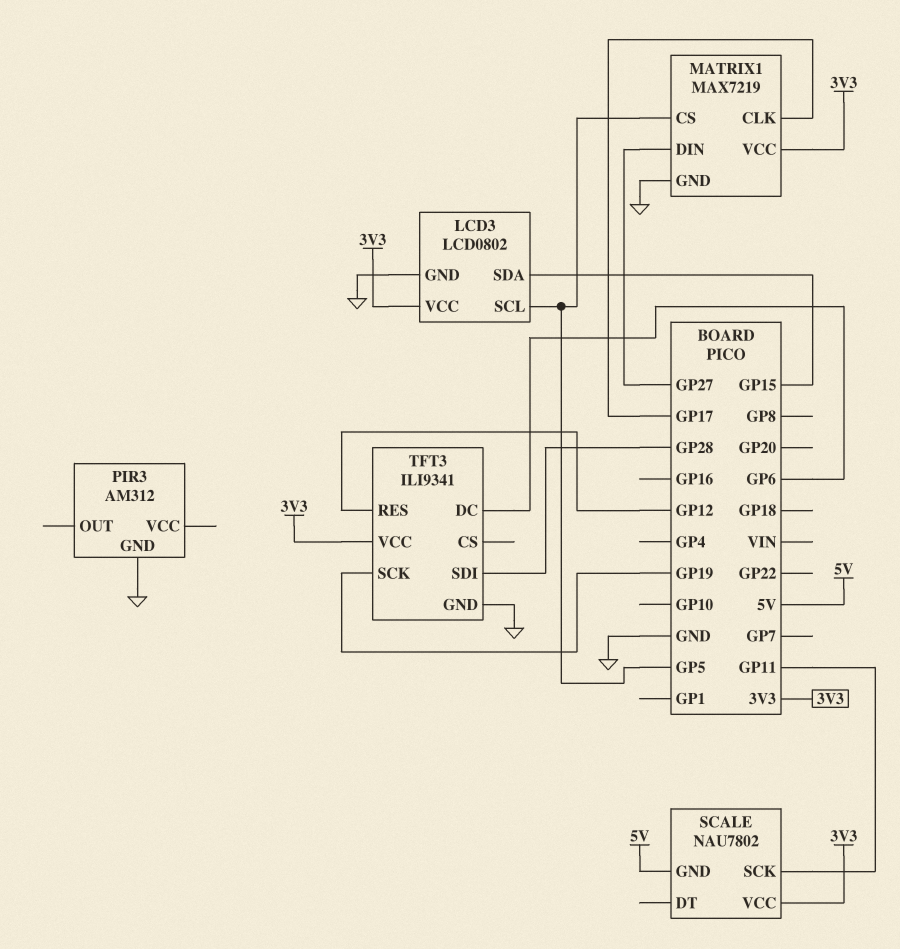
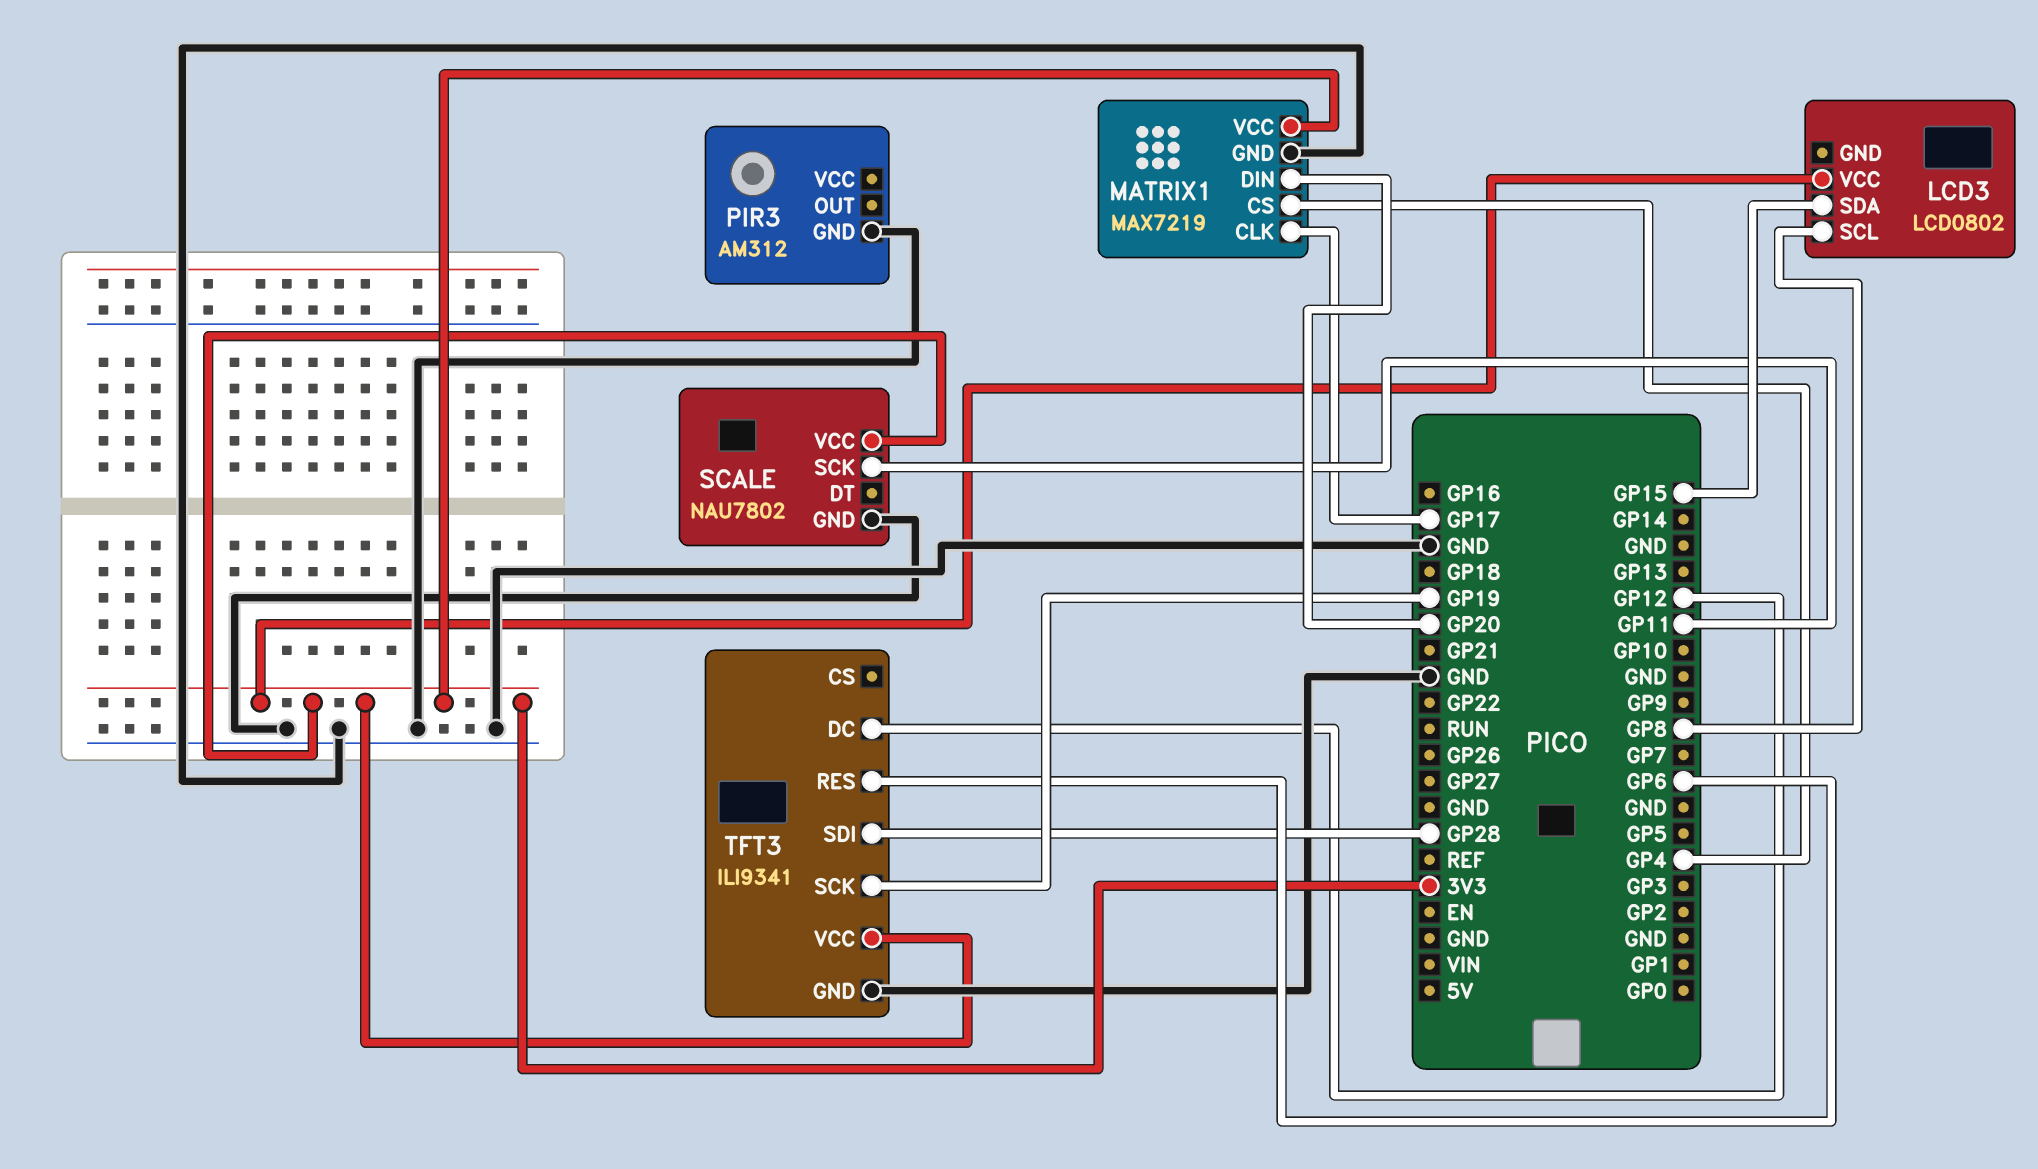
LCD3 pin GND: GND -> none
LCD3 pin SCL: GP5 -> GP8
MATRIX1 pin CS: GP5 -> GP4
MATRIX1 pin DIN: GP27 -> GP20
SCALE pin GND: 5V -> GND
TFT3 pin DC: GP6 -> GP12
TFT3 pin RES: GP12 -> GP6

